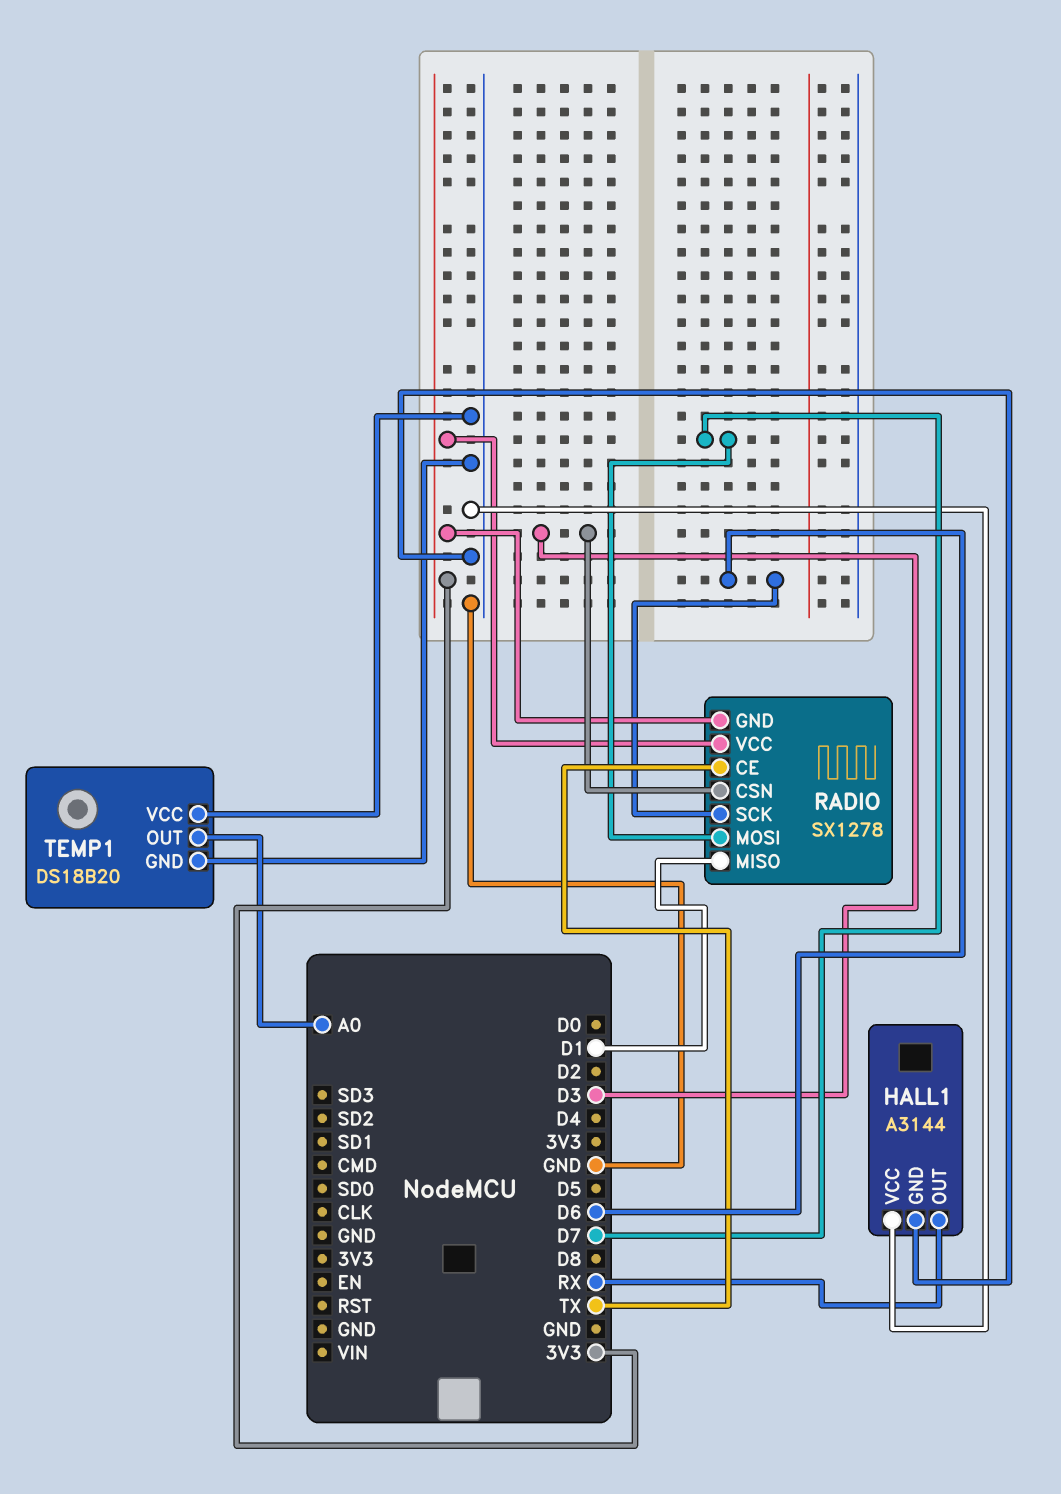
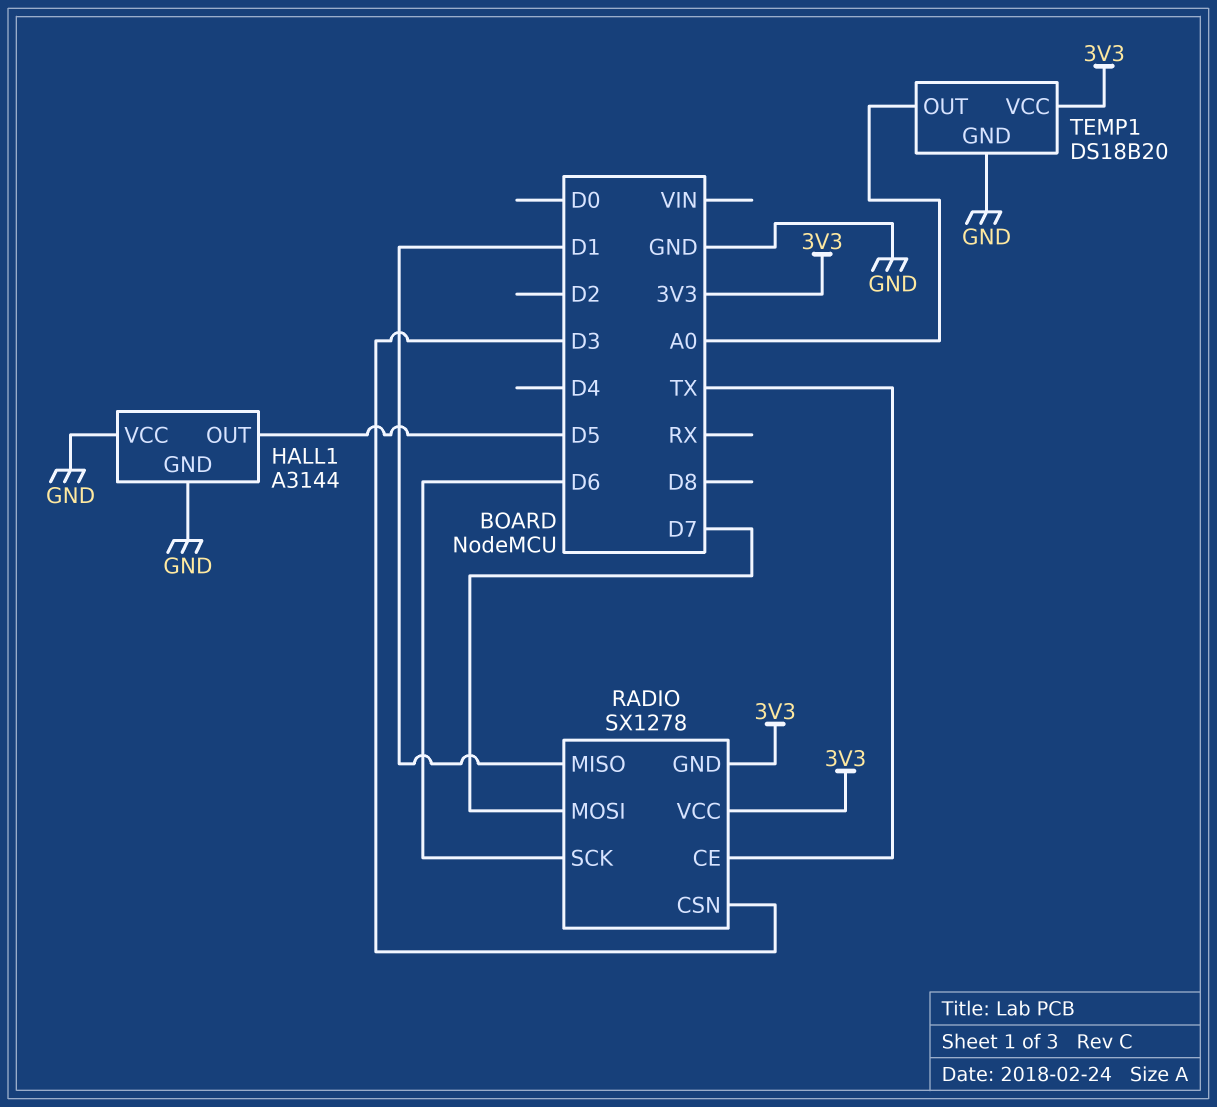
HALL1 pin OUT: RX -> D5
TEMP1 pin VCC: GND -> 3V3

